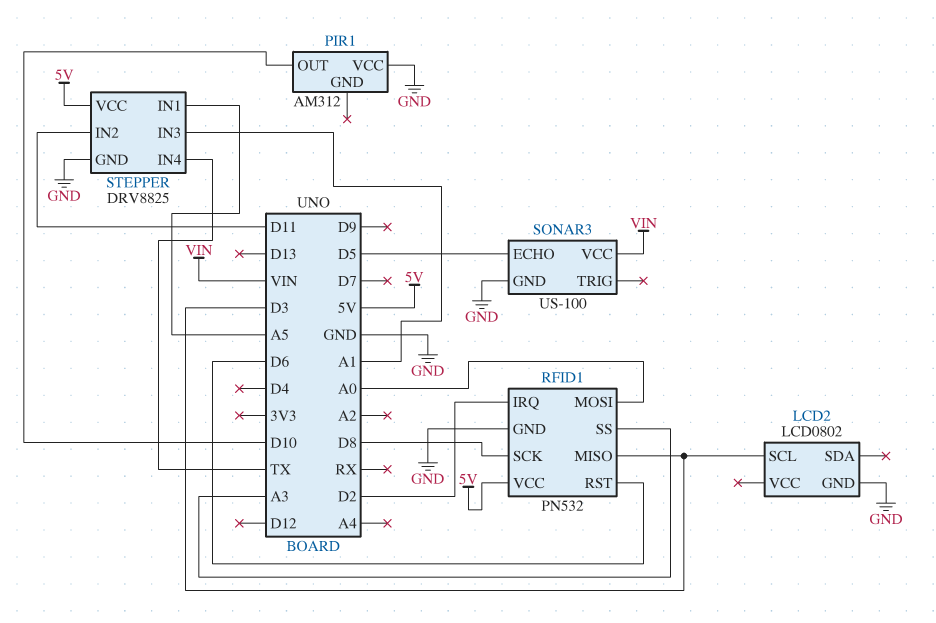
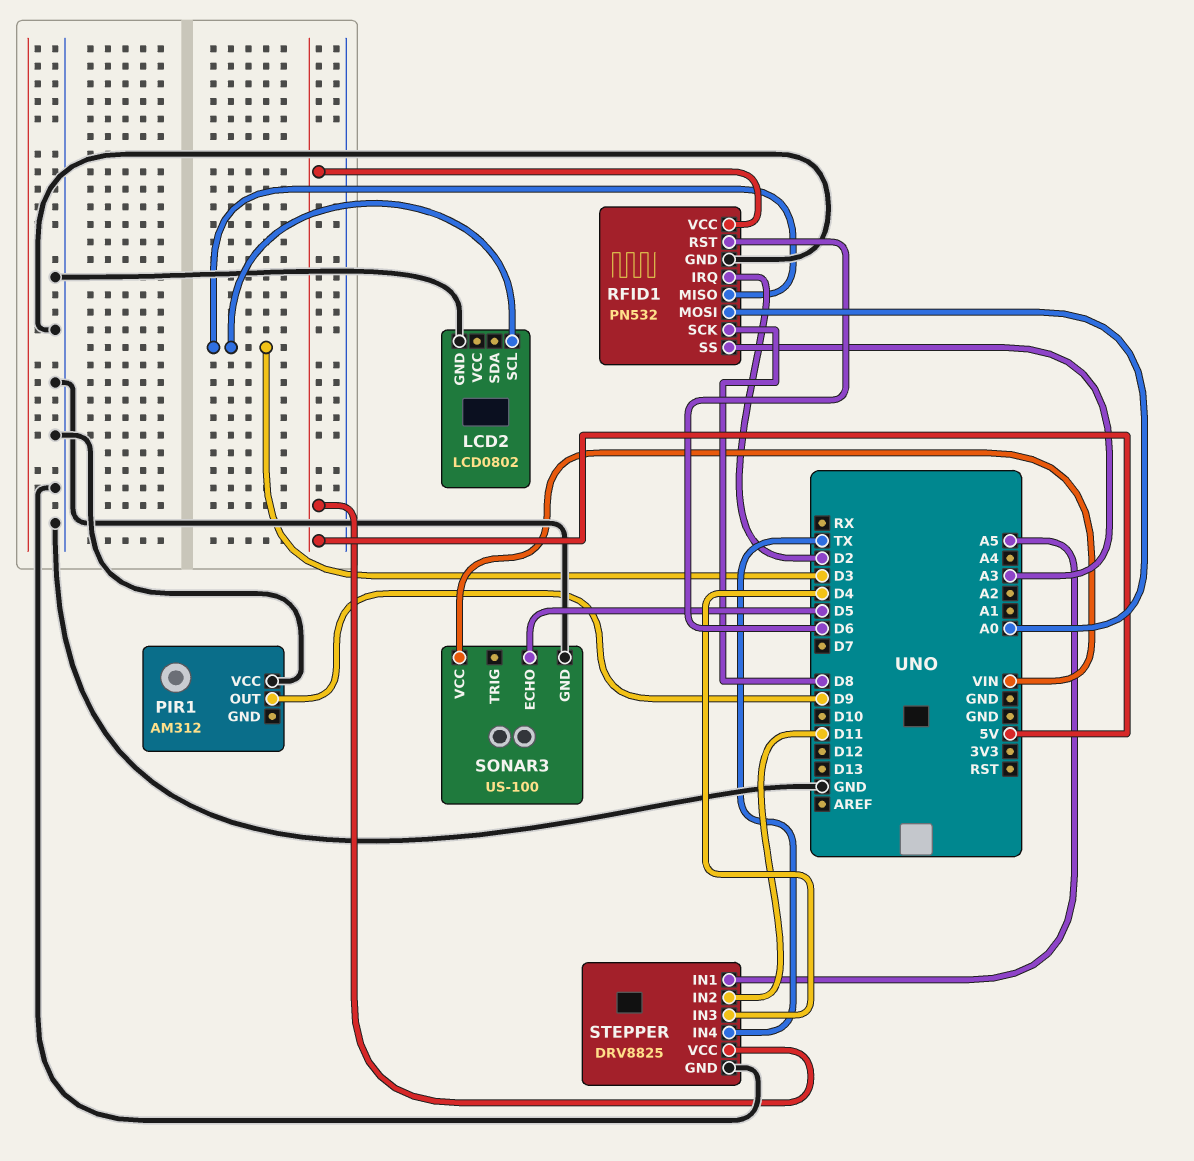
PIR1 pin OUT: D10 -> D9
STEPPER pin IN3: A1 -> D4

